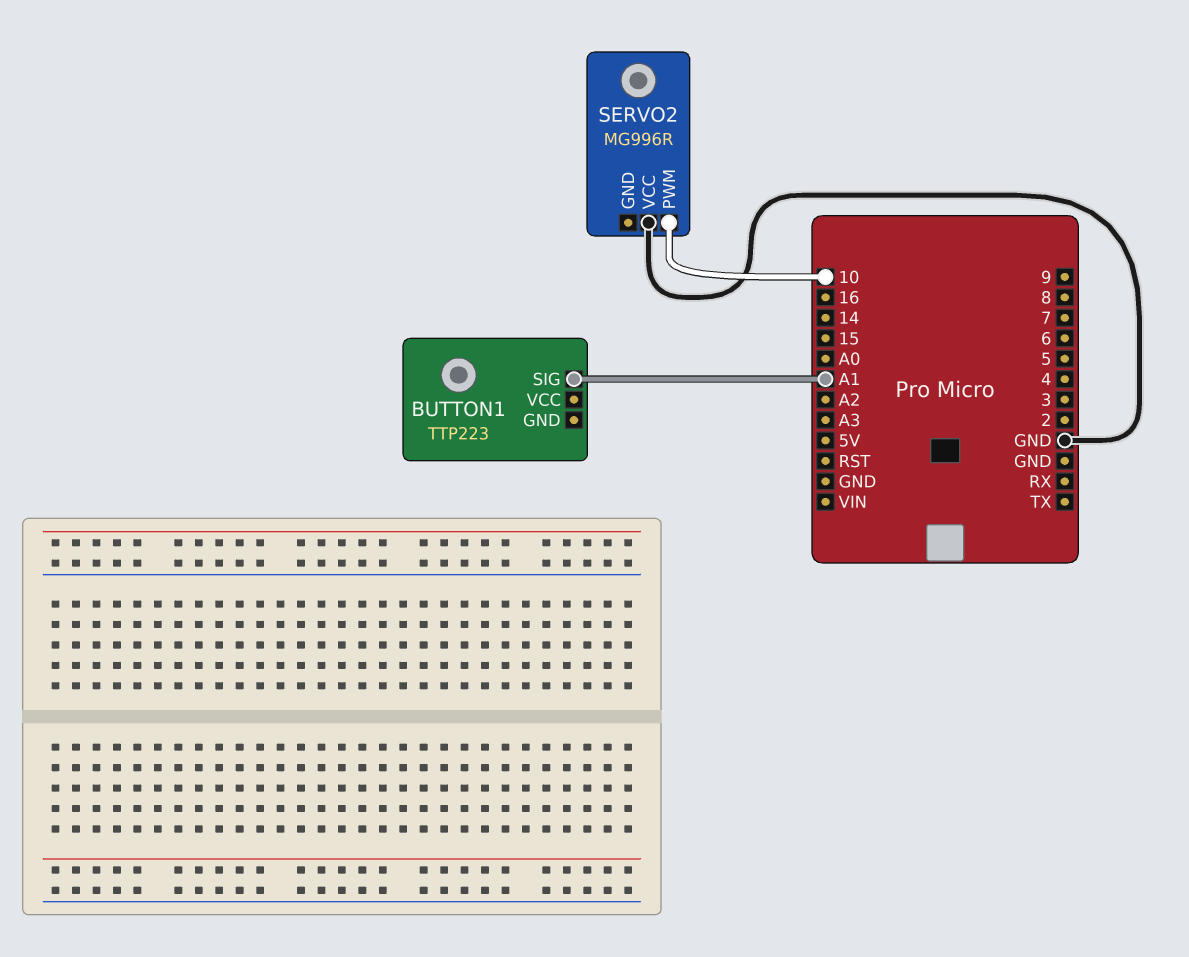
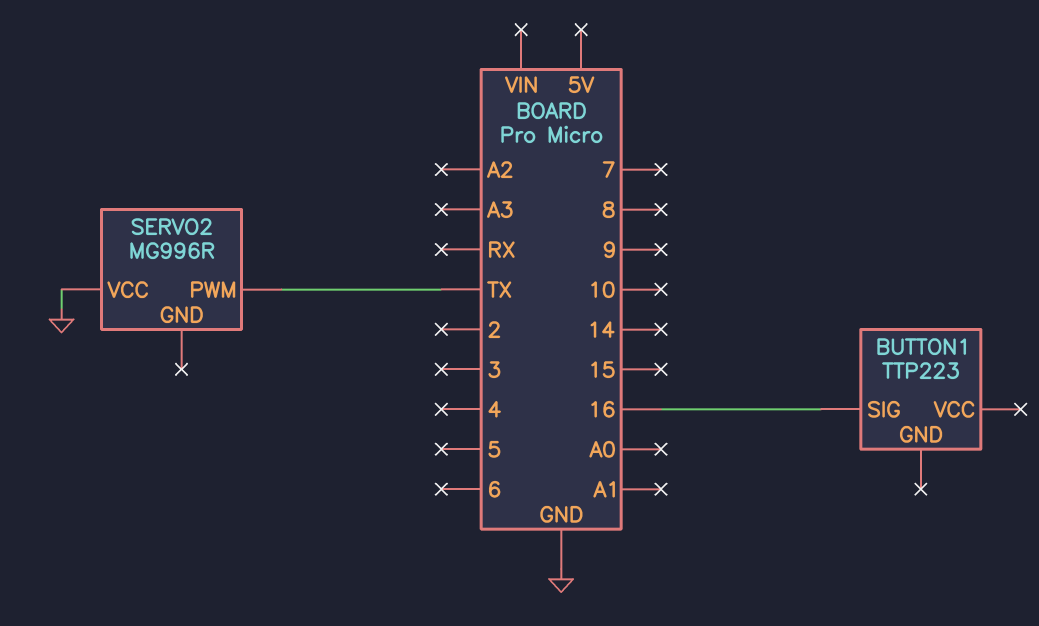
BUTTON1 pin SIG: A1 -> 16
SERVO2 pin PWM: 10 -> TX

